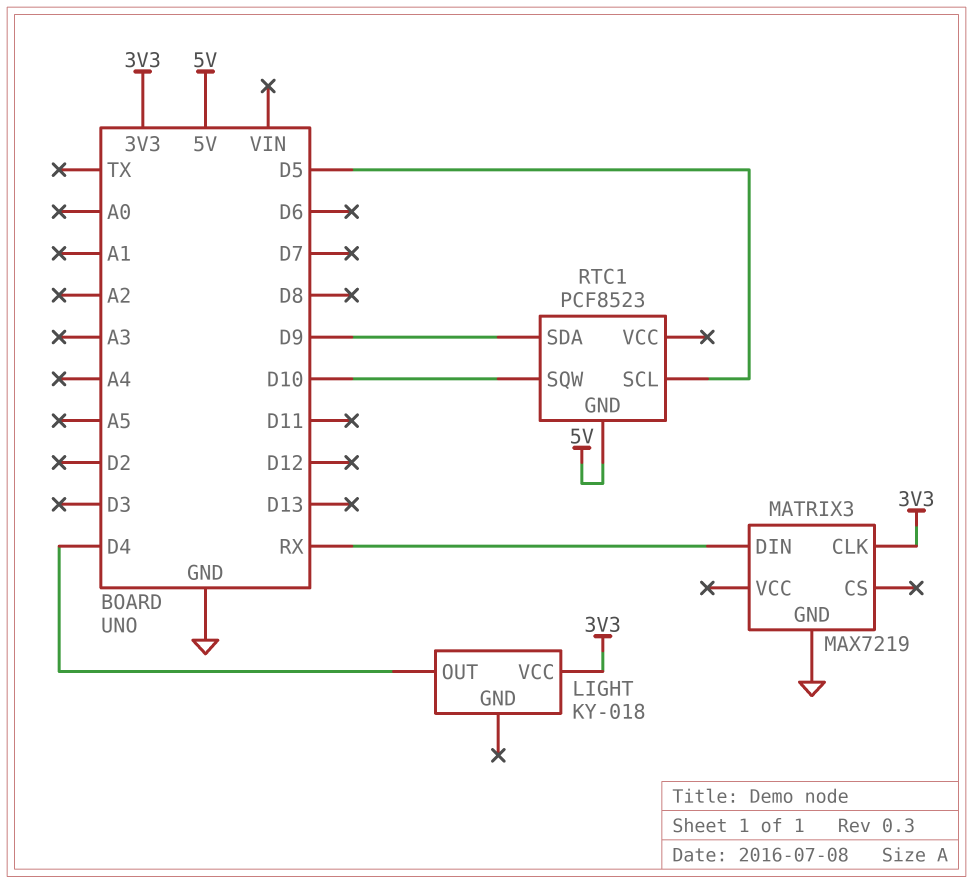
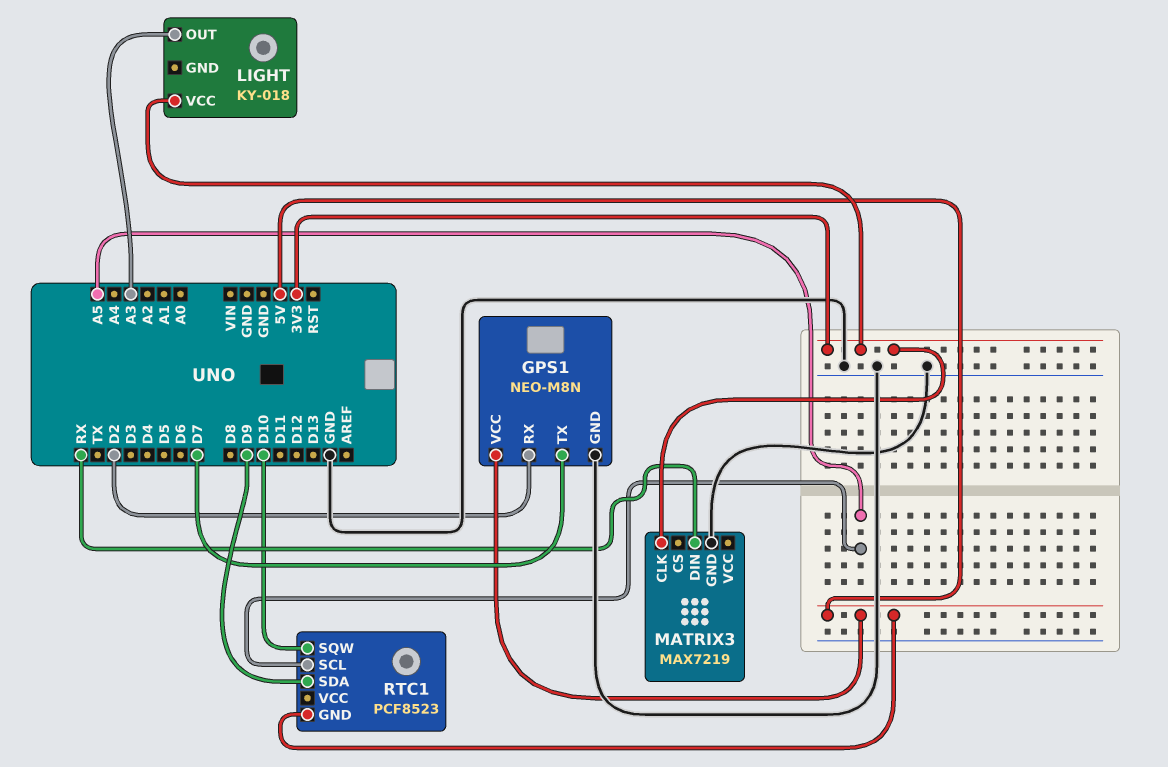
GPS1: none -> NEO-M8N
GPS1 pin GND: none -> GND
GPS1 pin RX: none -> D2
GPS1 pin TX: none -> D7
GPS1 pin VCC: none -> 5V
LIGHT pin OUT: D4 -> A3
RTC1 pin SCL: D5 -> A5

